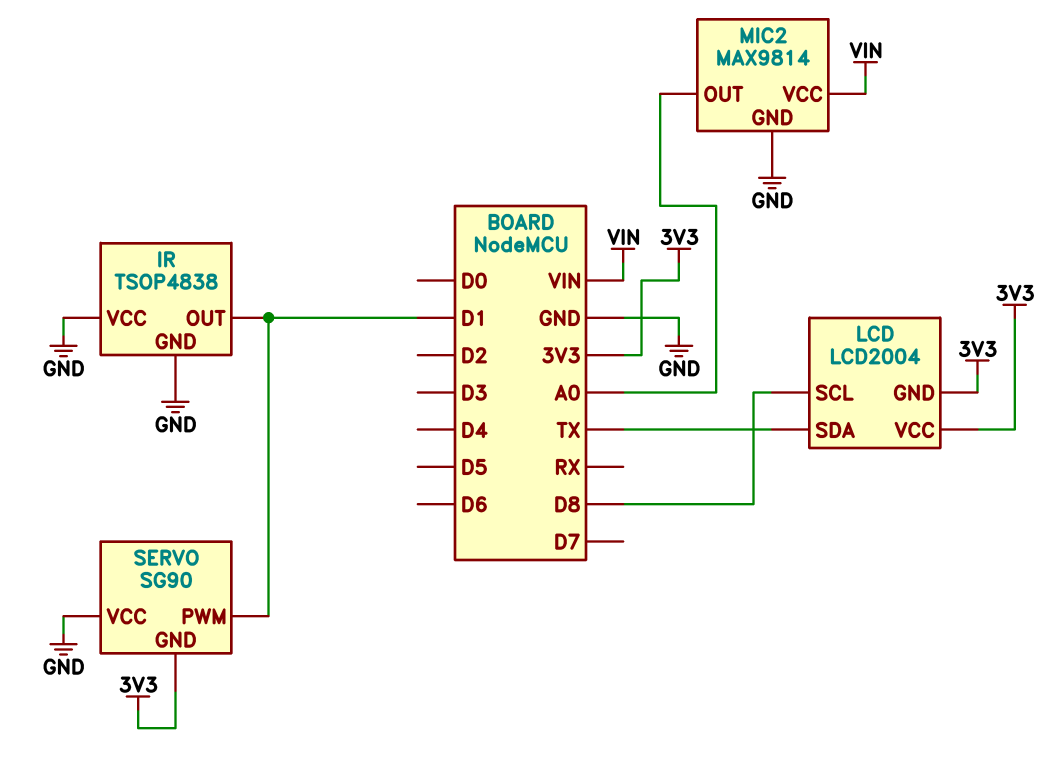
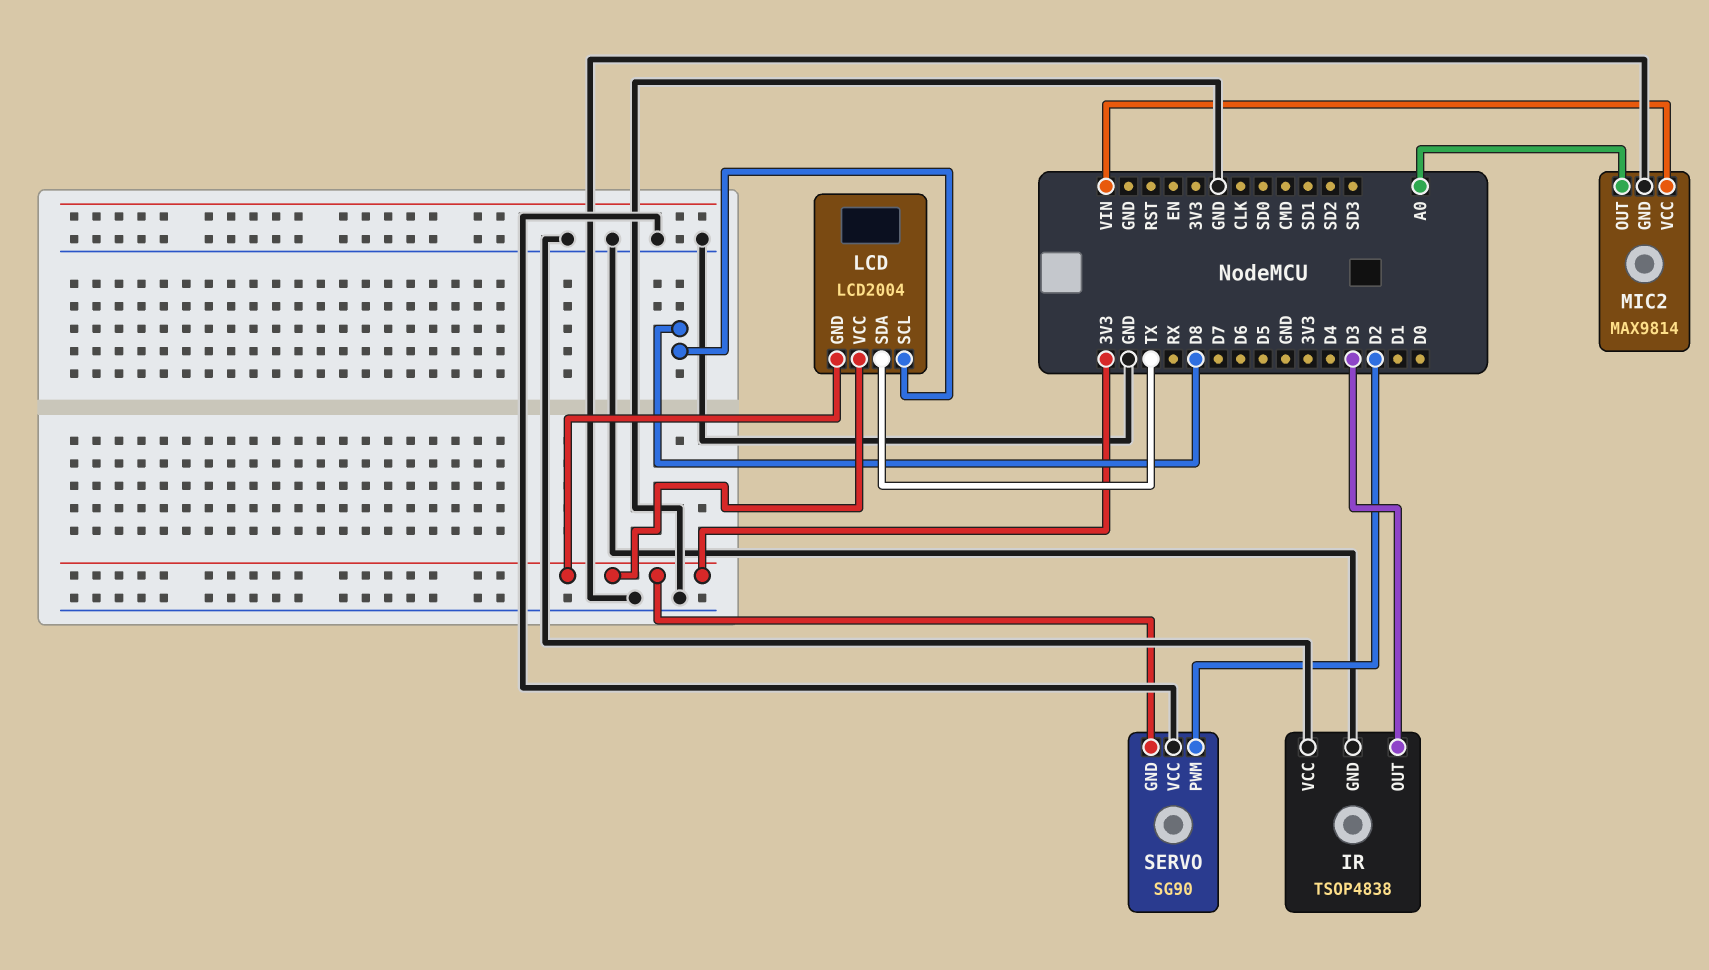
IR pin OUT: D1 -> D3
SERVO pin PWM: D1 -> D2

